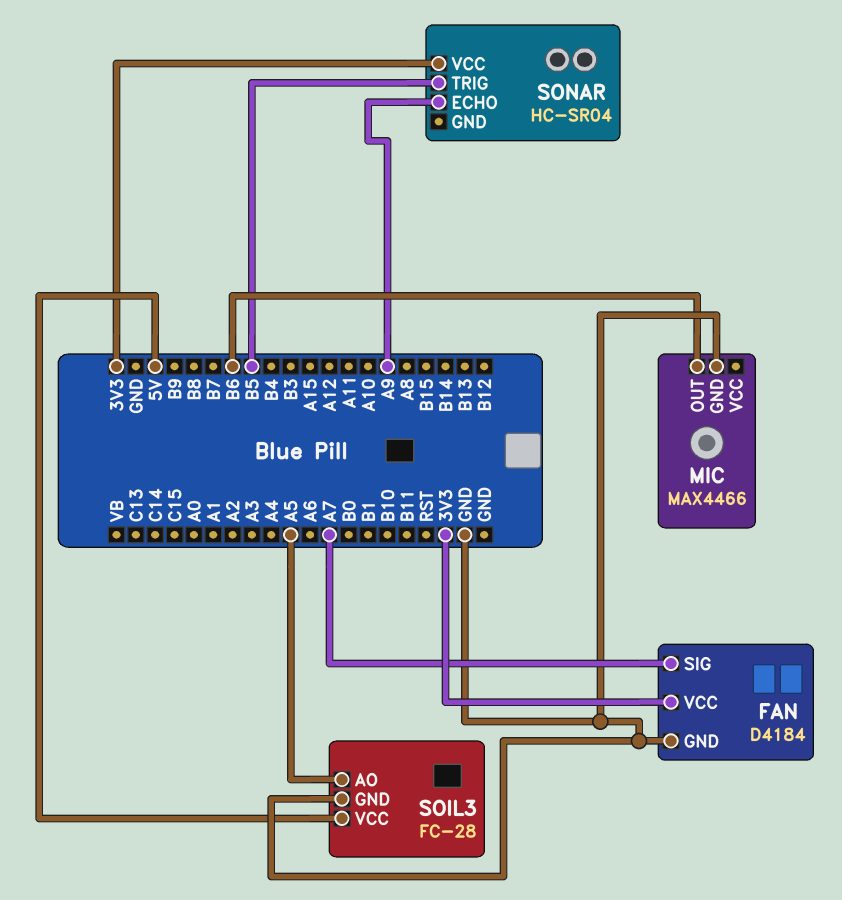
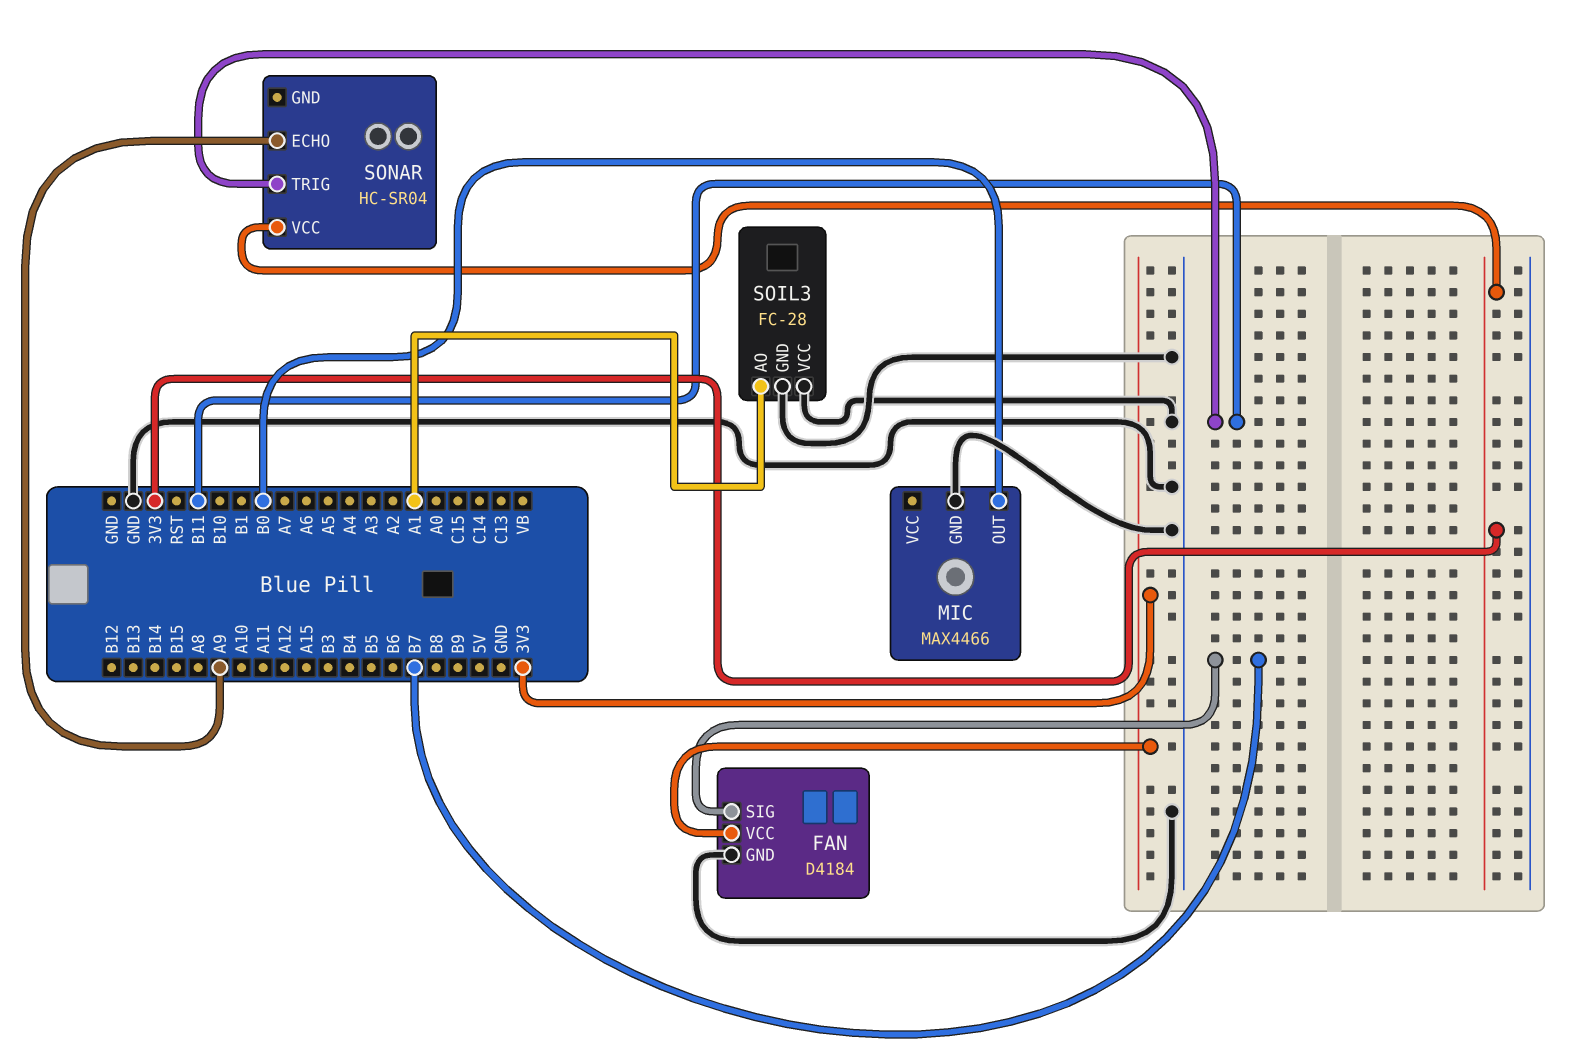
FAN pin SIG: A7 -> B7
MIC pin OUT: B6 -> B0
SOIL3 pin AO: A5 -> A1
SOIL3 pin VCC: 5V -> GND
SONAR pin TRIG: B5 -> B11

